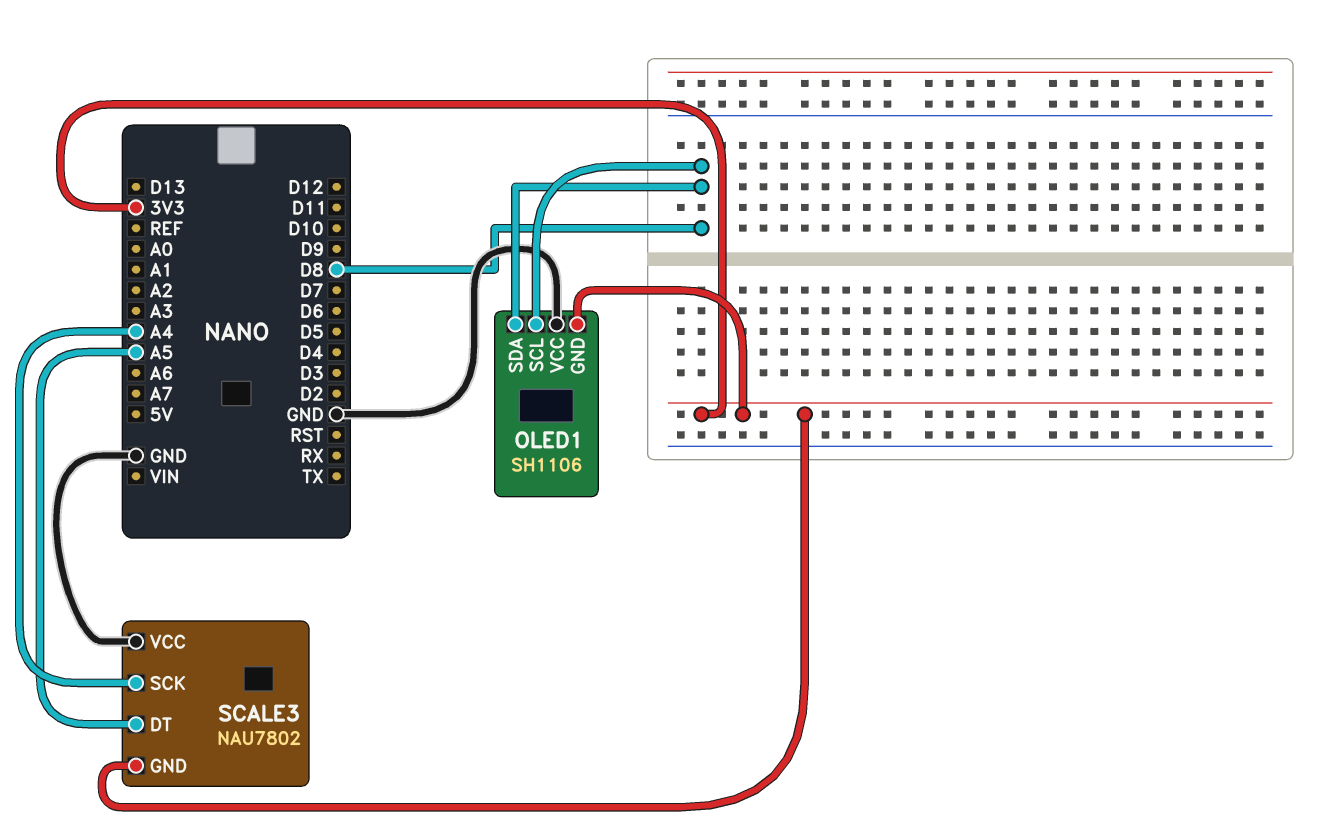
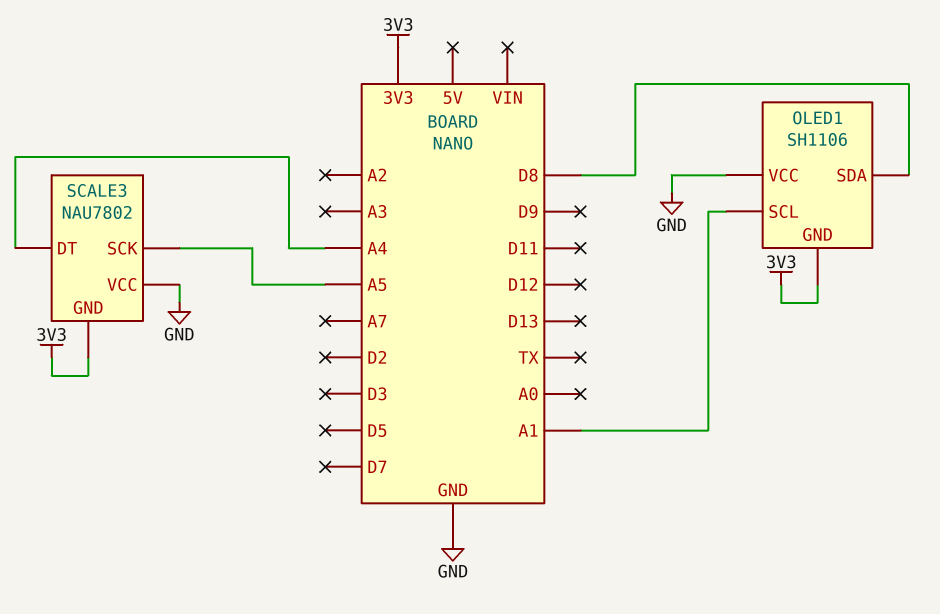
OLED1 pin SCL: D8 -> A1
SCALE3 pin DT: A5 -> A4
SCALE3 pin SCK: A4 -> A5

